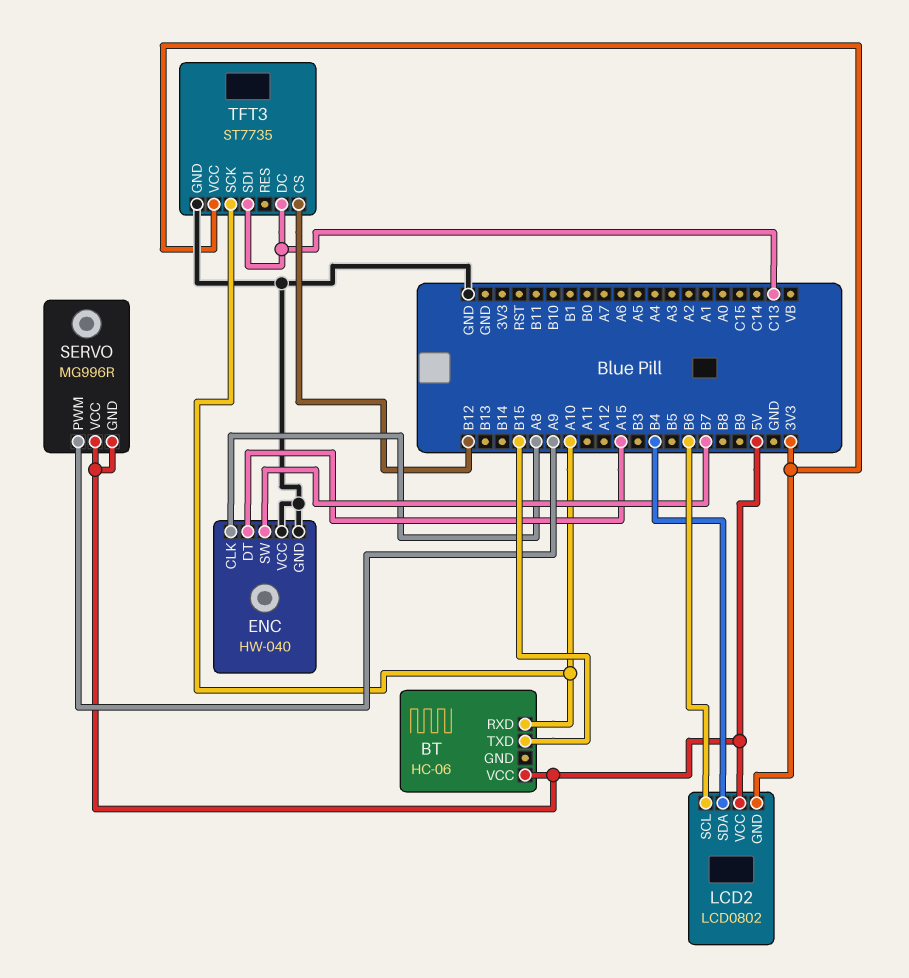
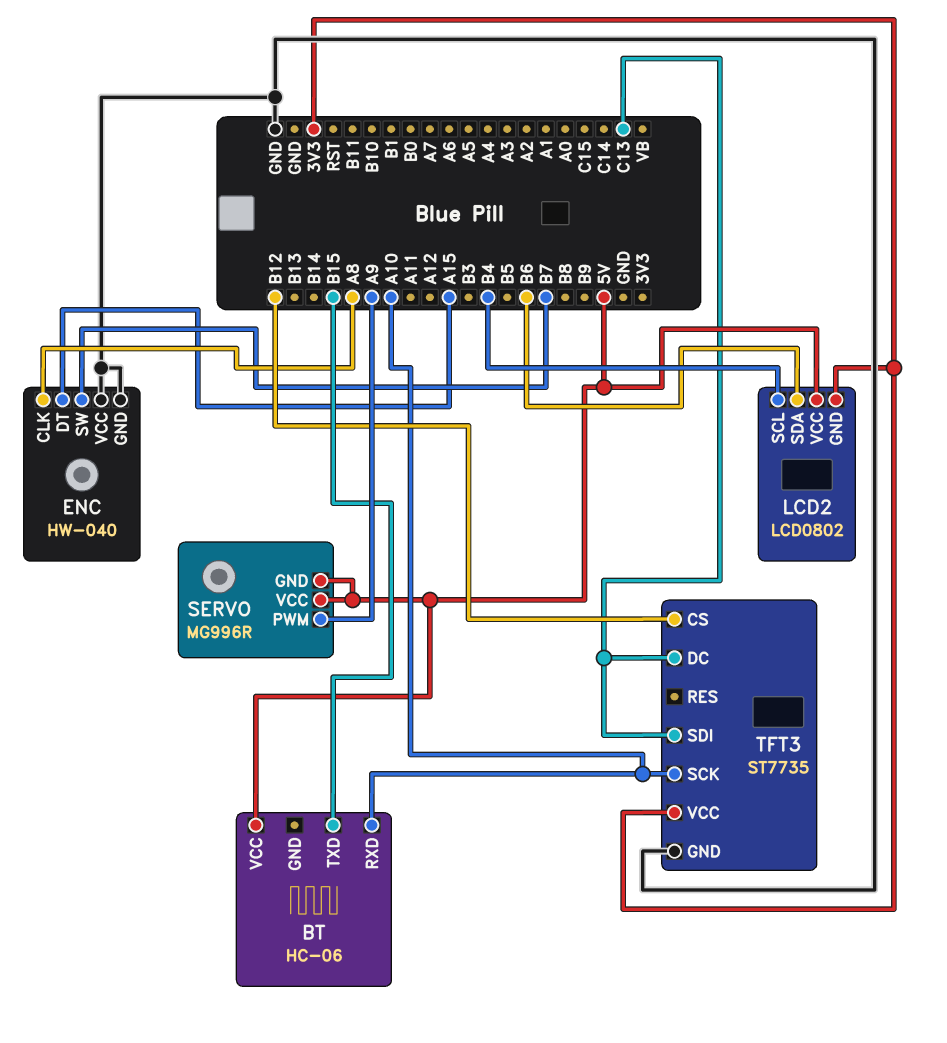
LCD2 pin SCL: B6 -> B4
LCD2 pin SDA: B4 -> B6

